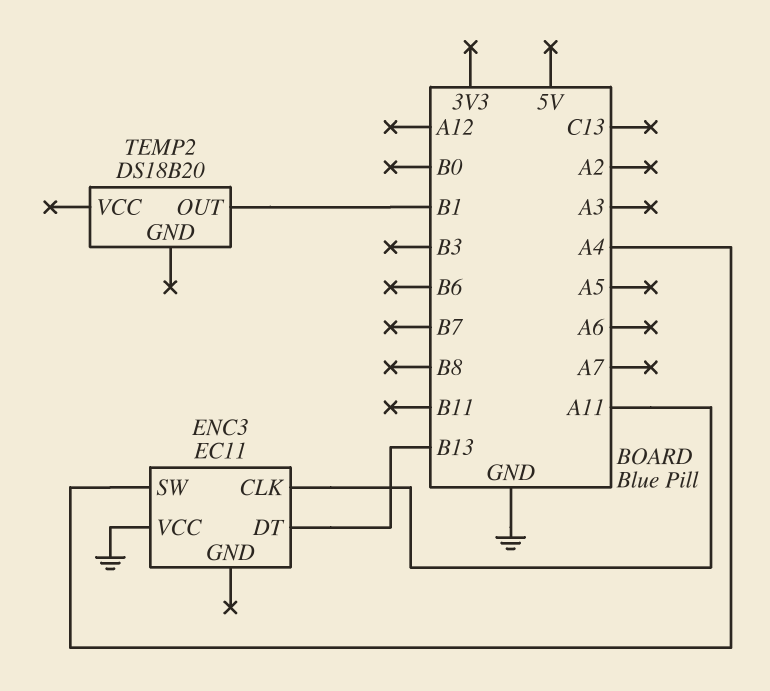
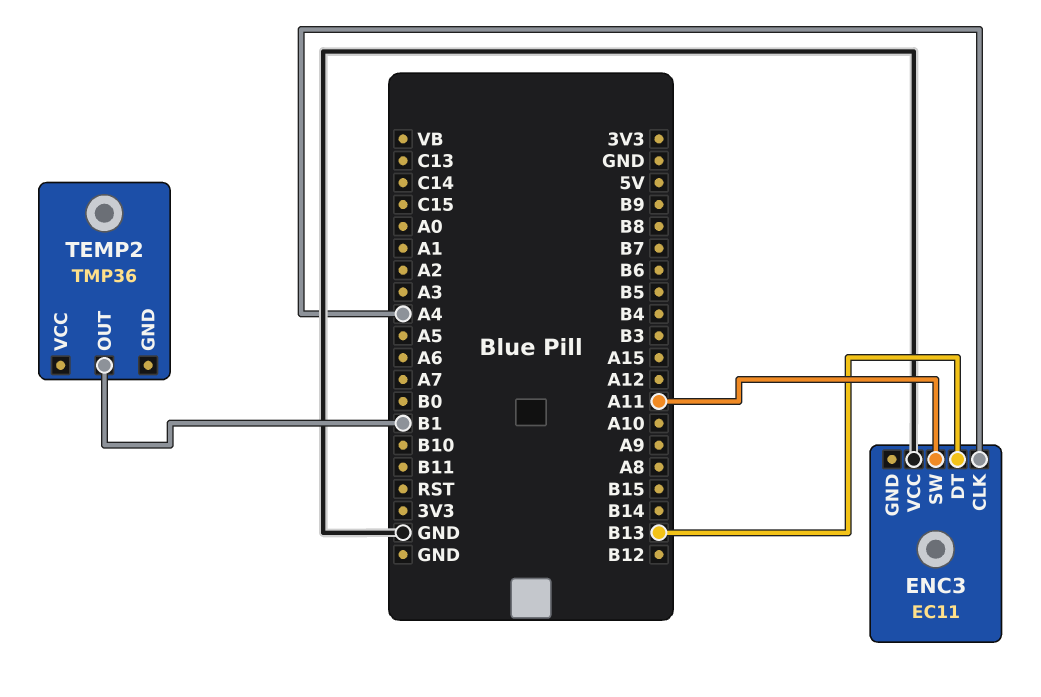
ENC3 pin CLK: A11 -> A4
ENC3 pin SW: A4 -> A11
TEMP2: DS18B20 -> TMP36

